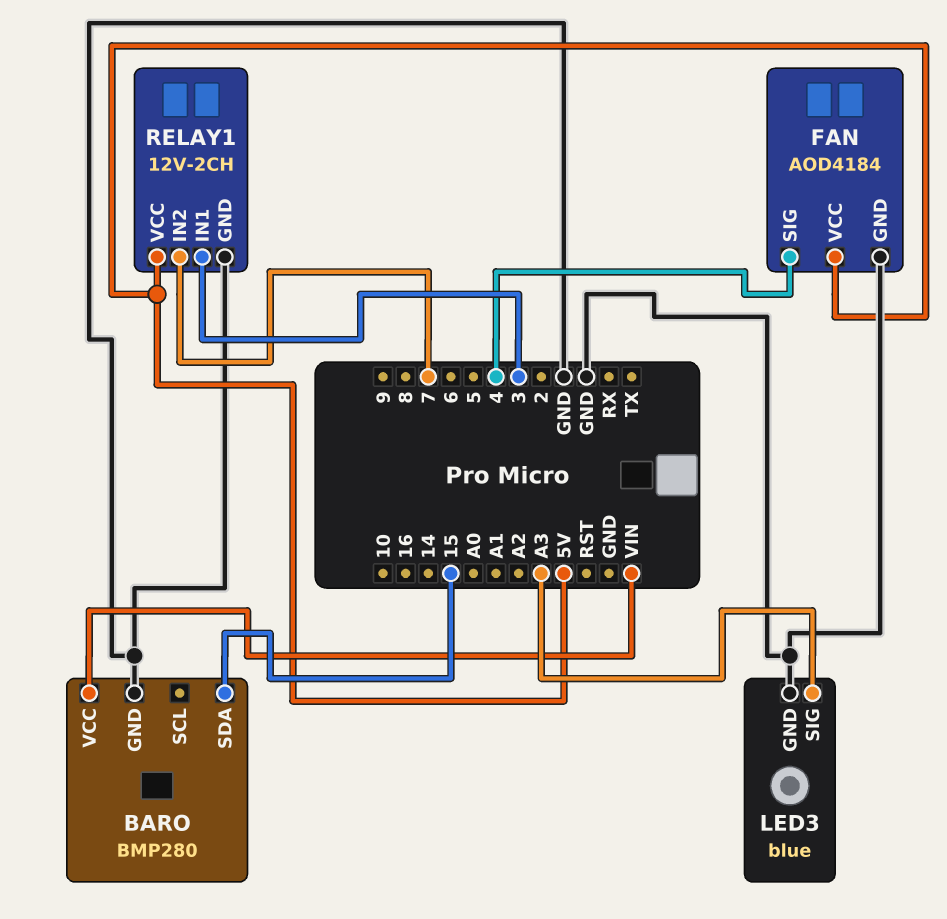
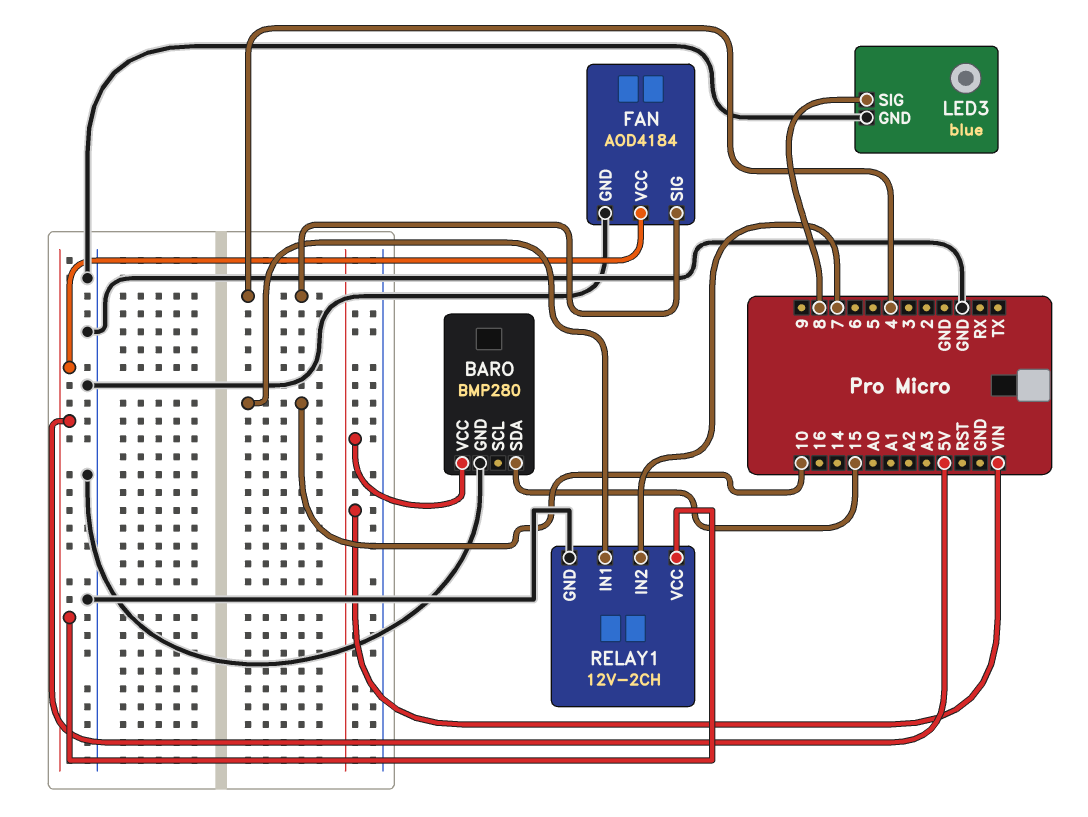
LED3 pin SIG: A3 -> 8
RELAY1 pin IN1: 3 -> 10

